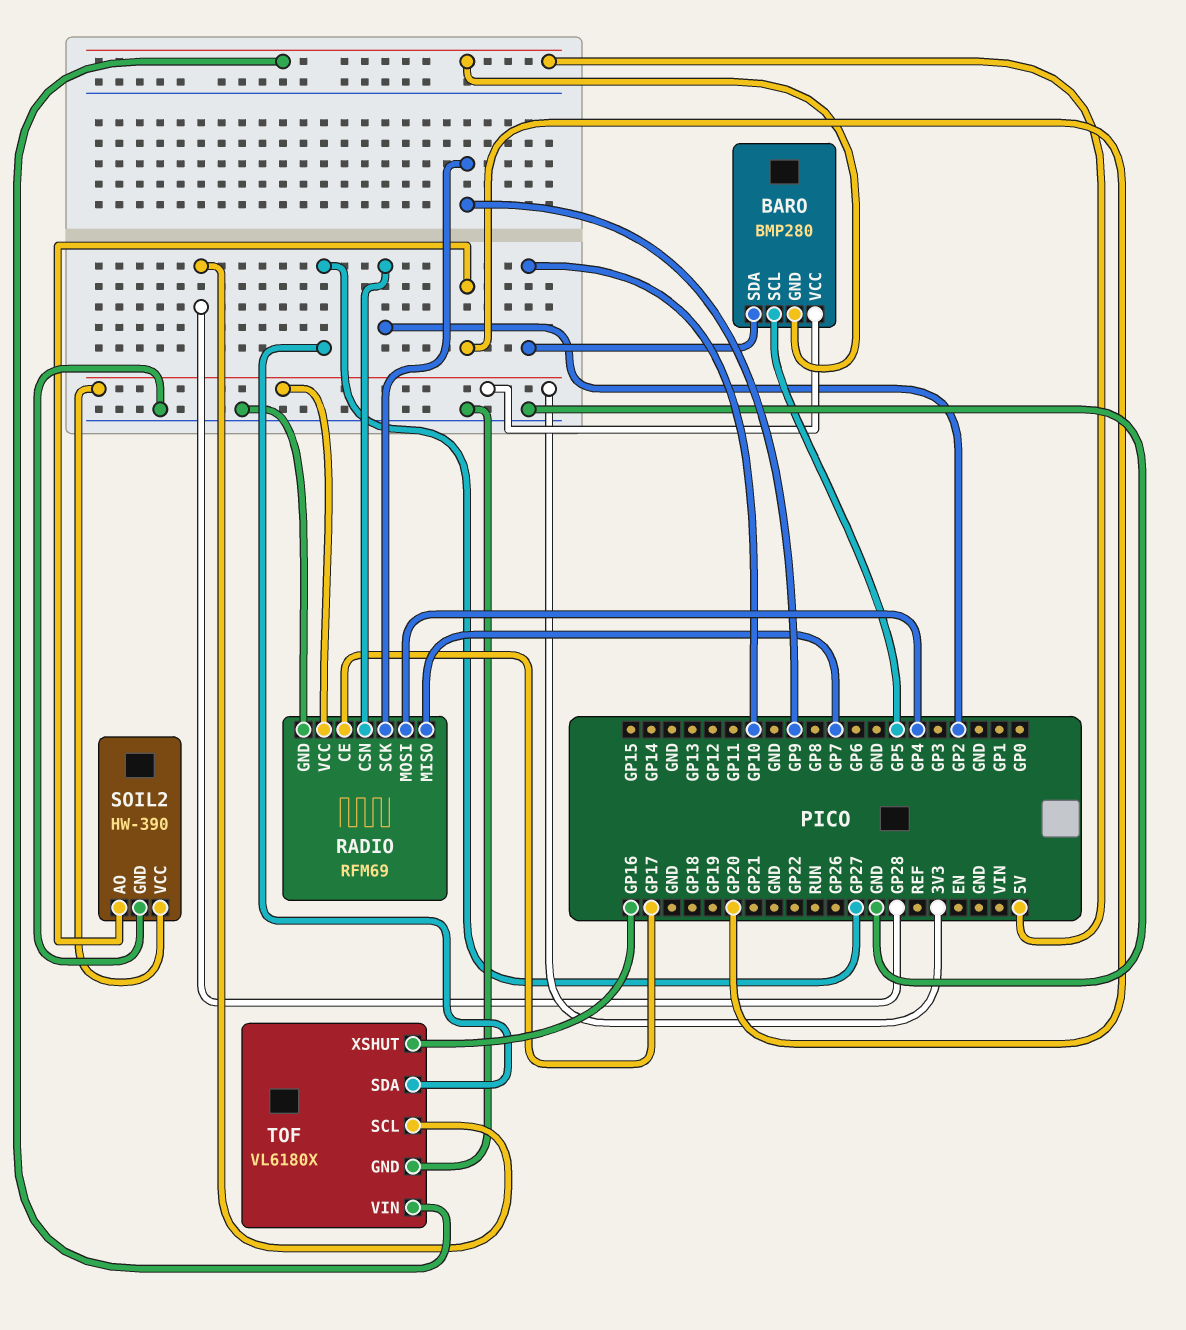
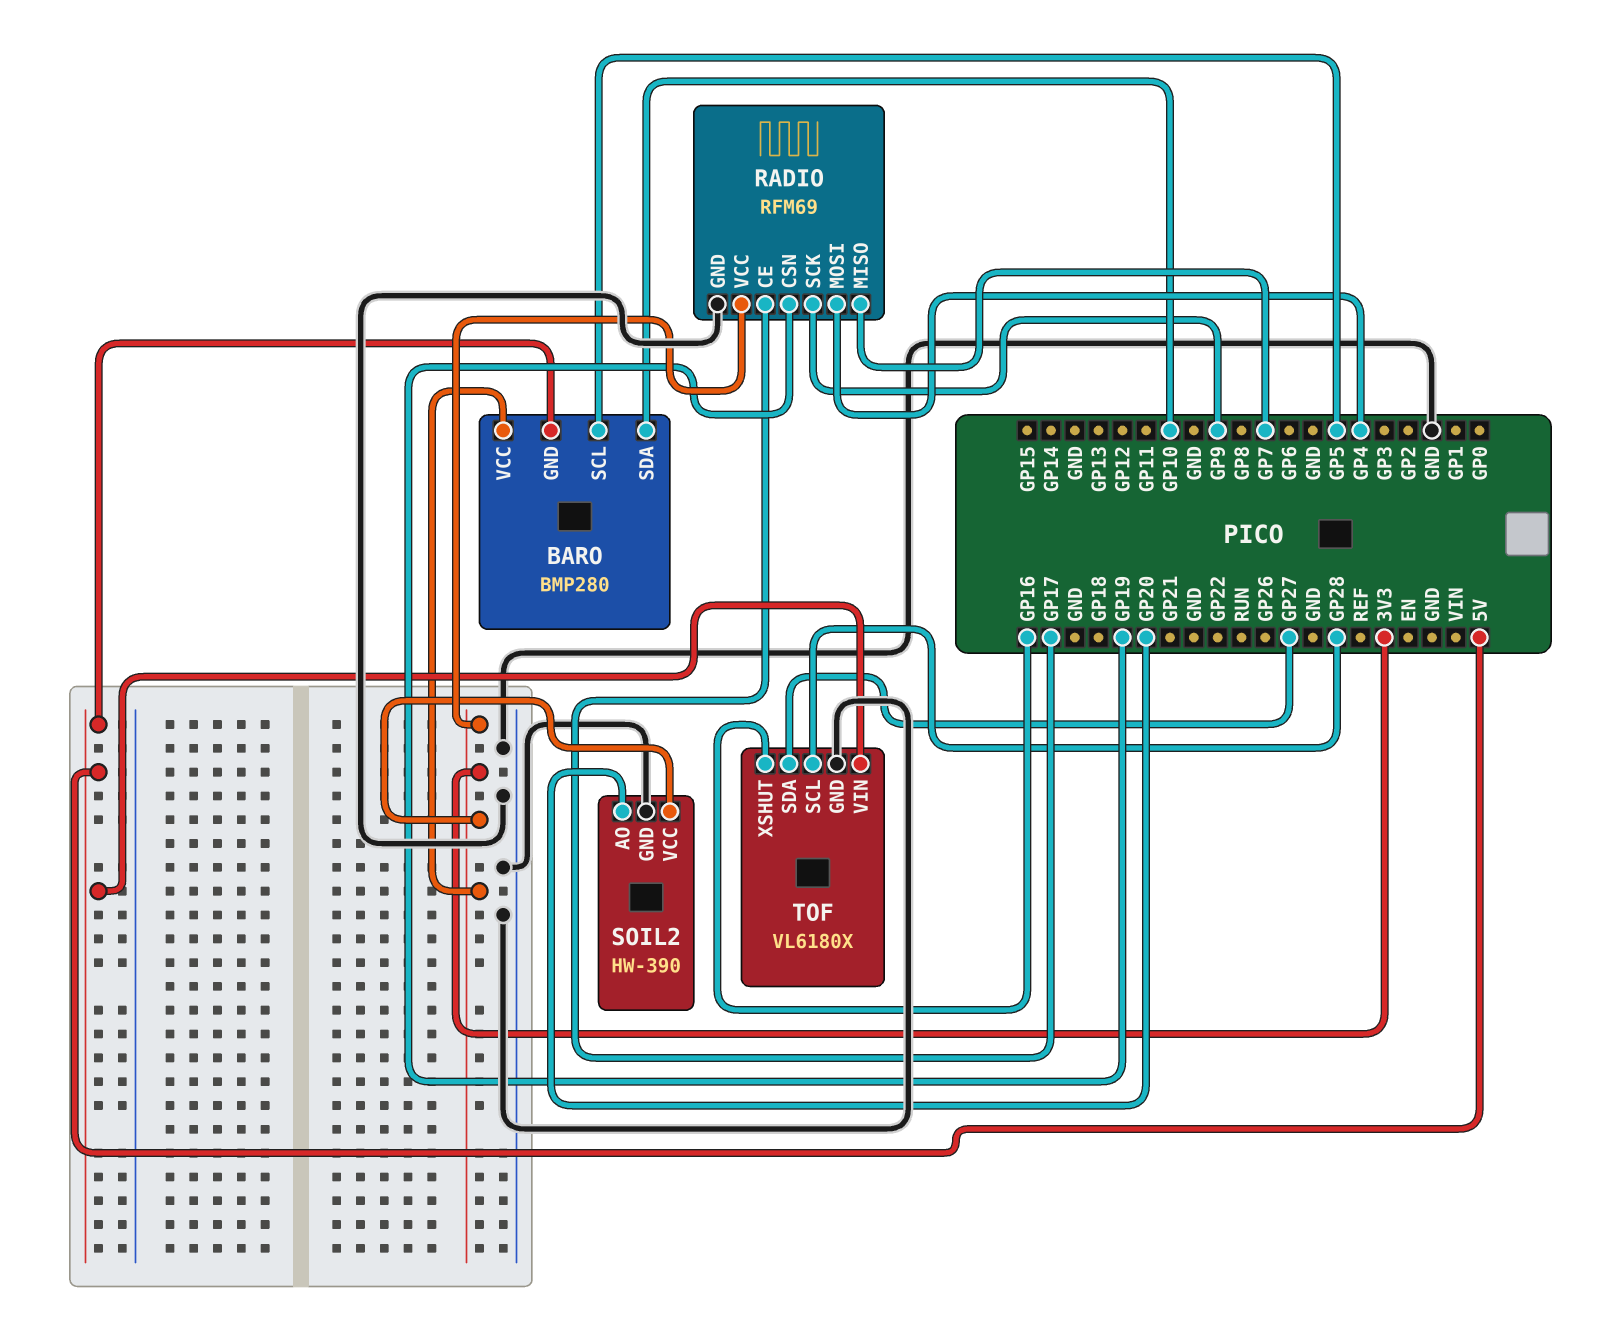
RADIO pin CSN: GP2 -> GP19

